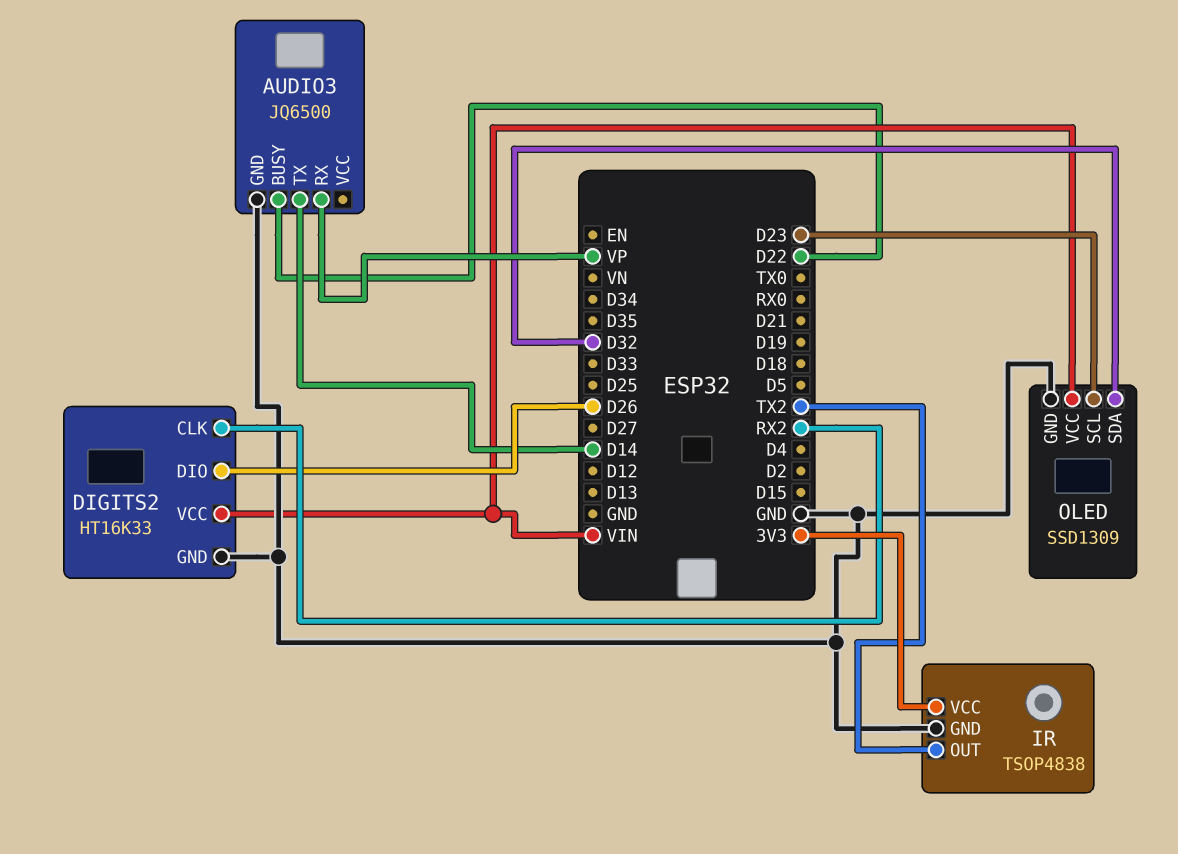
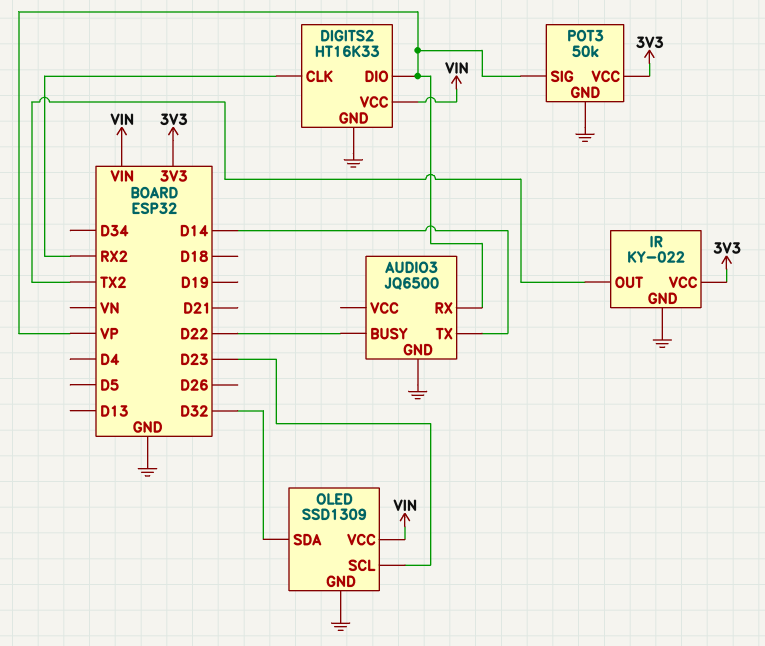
DIGITS2 pin DIO: D26 -> VP
IR: TSOP4838 -> KY-022
POT3: none -> 50k
POT3 pin GND: none -> GND
POT3 pin SIG: none -> VP
POT3 pin VCC: none -> 3V3

